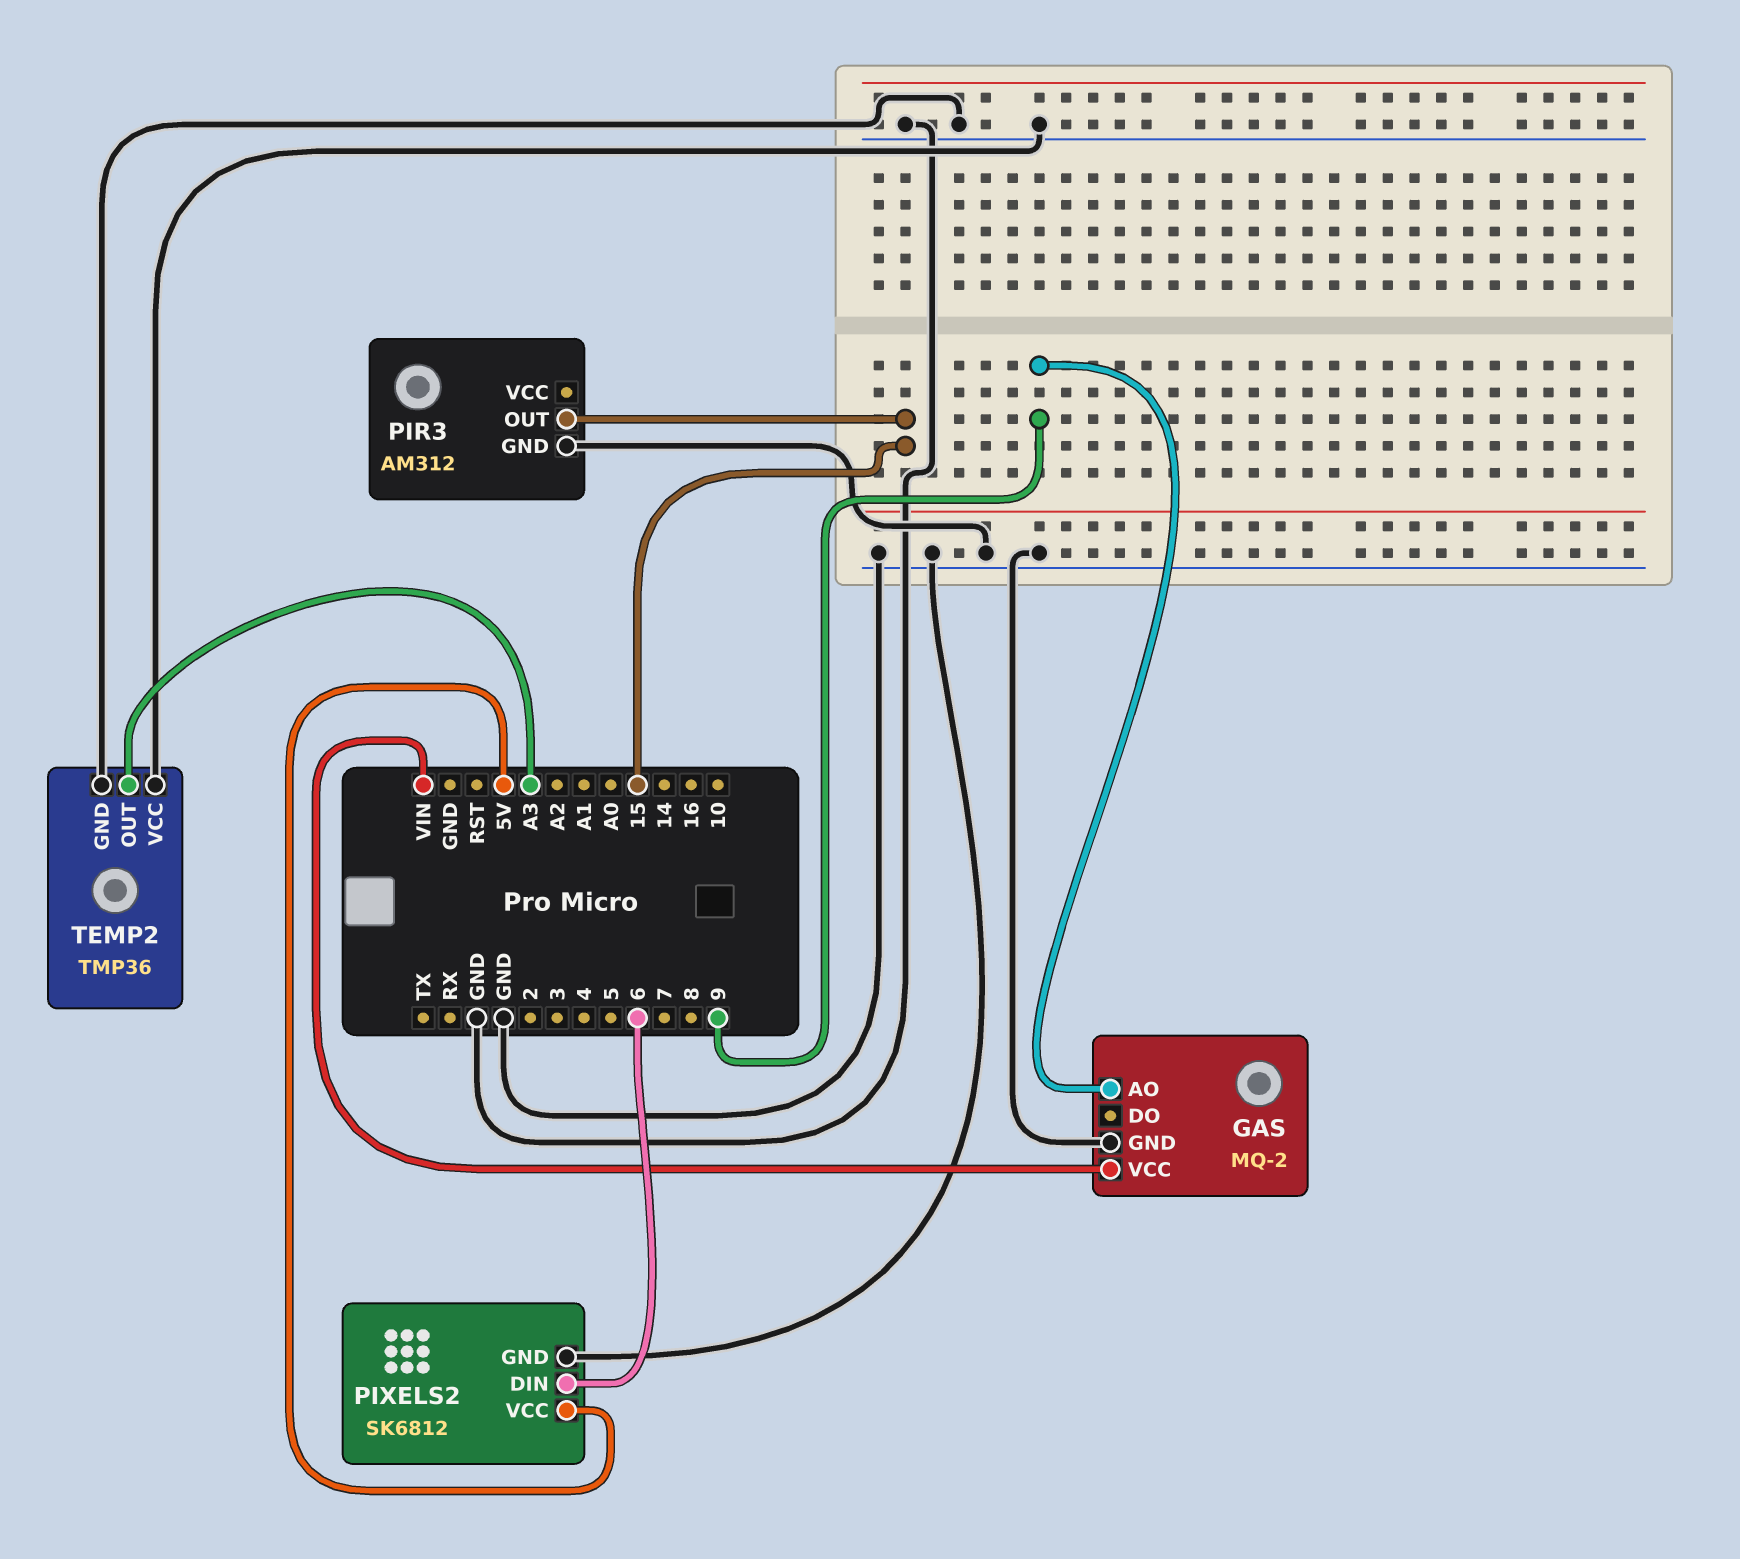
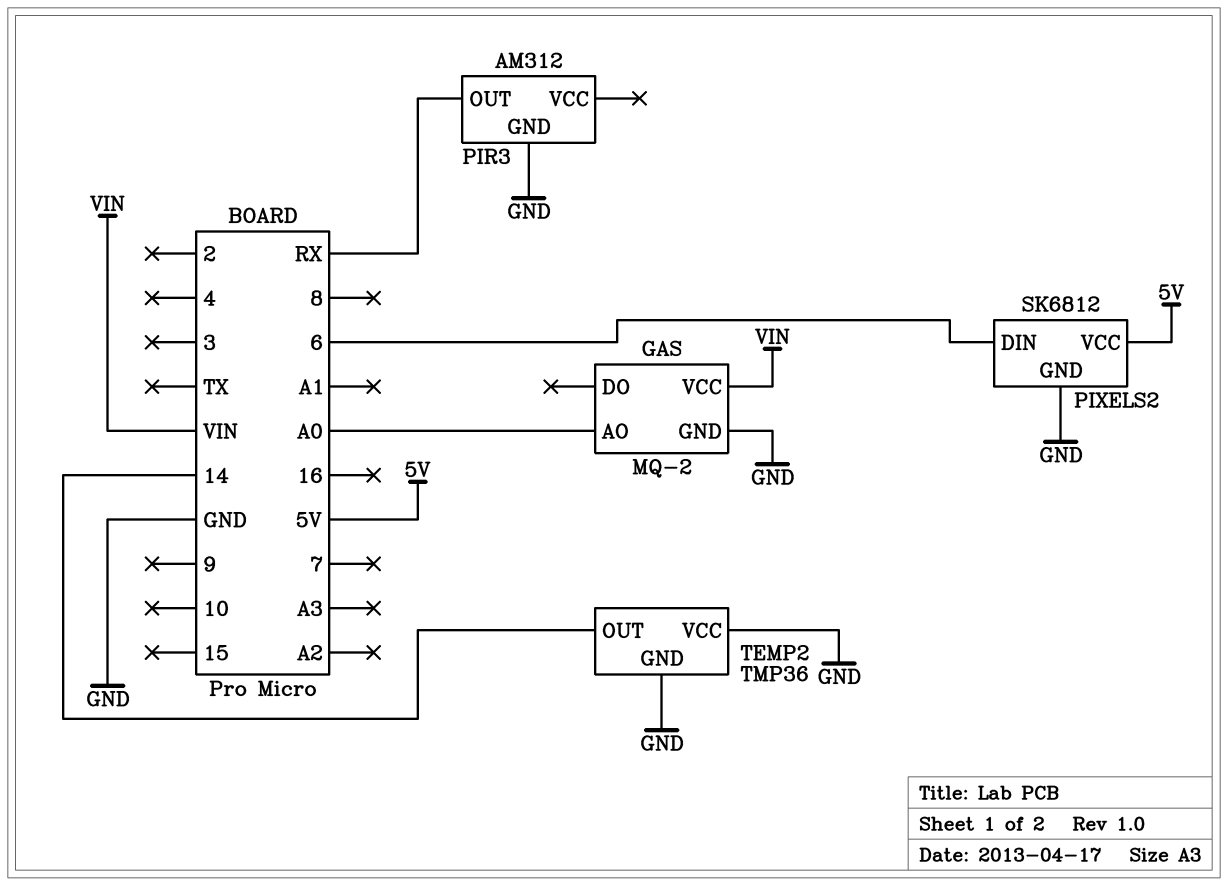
GAS pin AO: 9 -> A0
PIR3 pin OUT: 15 -> RX
TEMP2 pin OUT: A3 -> 14

